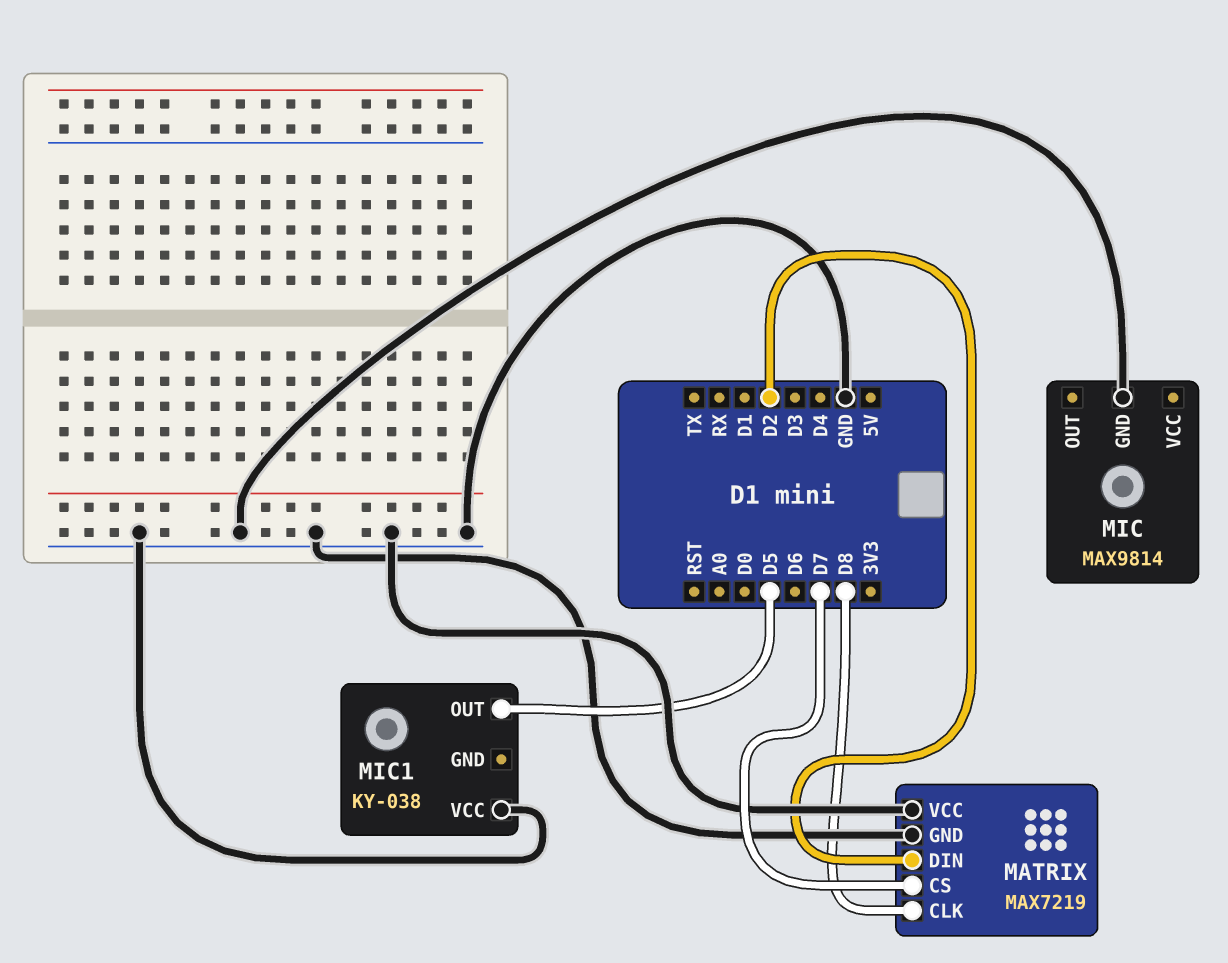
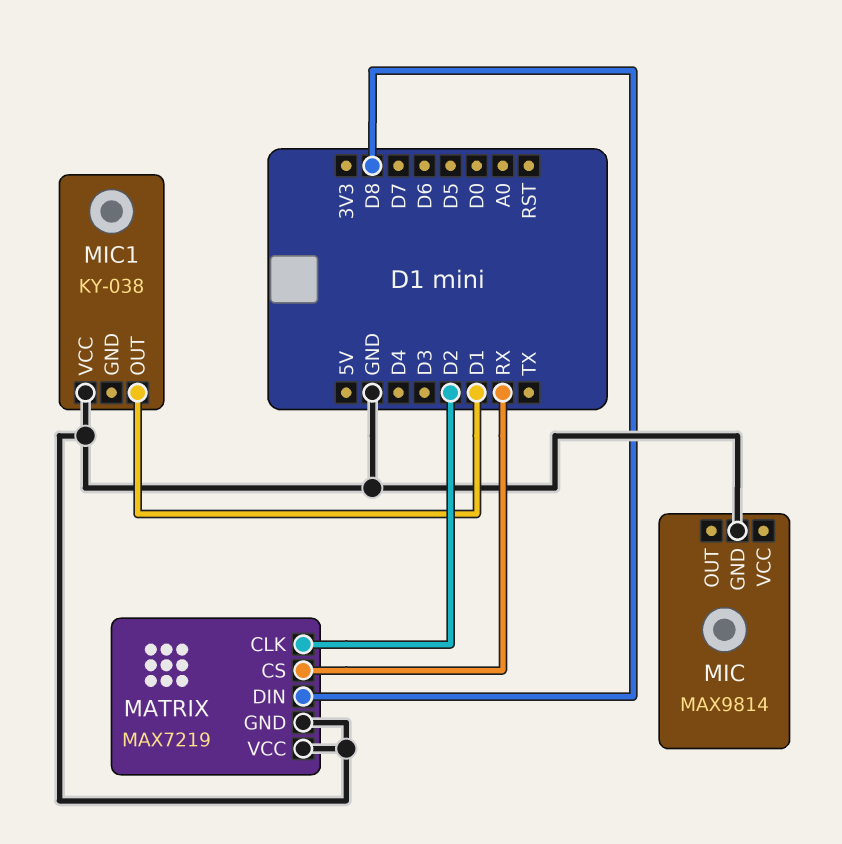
MATRIX pin CLK: D8 -> D2
MATRIX pin CS: D7 -> RX
MATRIX pin DIN: D2 -> D8
MIC1 pin OUT: D5 -> D1

